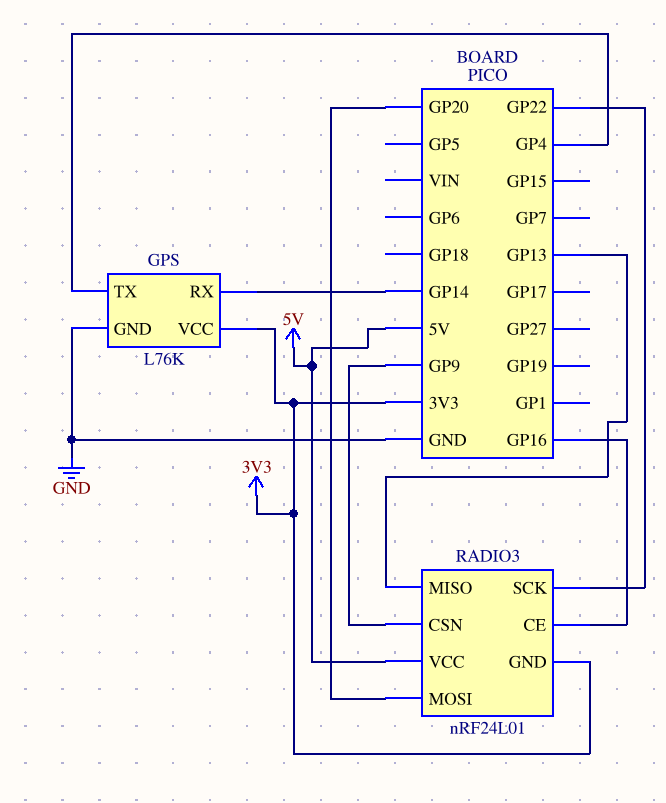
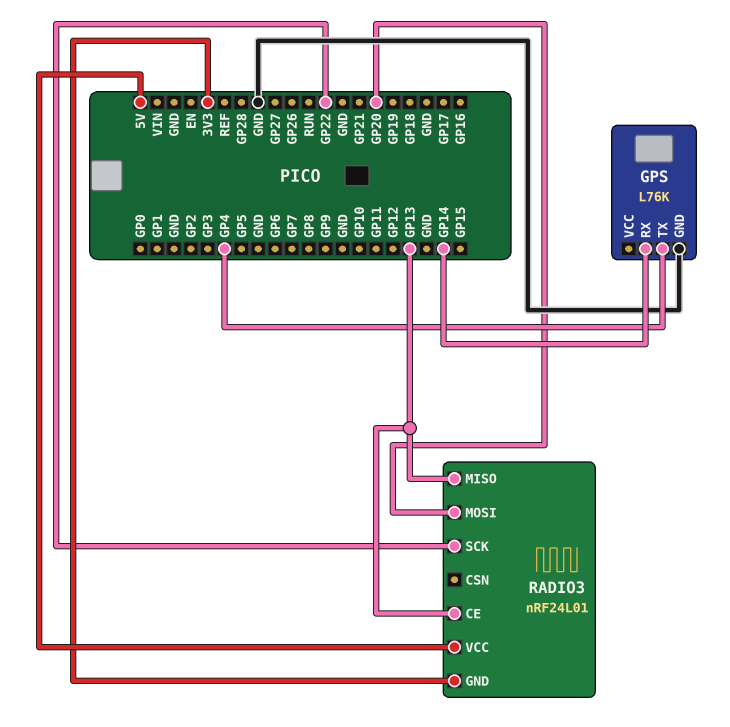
GPS pin VCC: 3V3 -> none
RADIO3 pin CE: GP16 -> GP13
RADIO3 pin CSN: GP9 -> none

